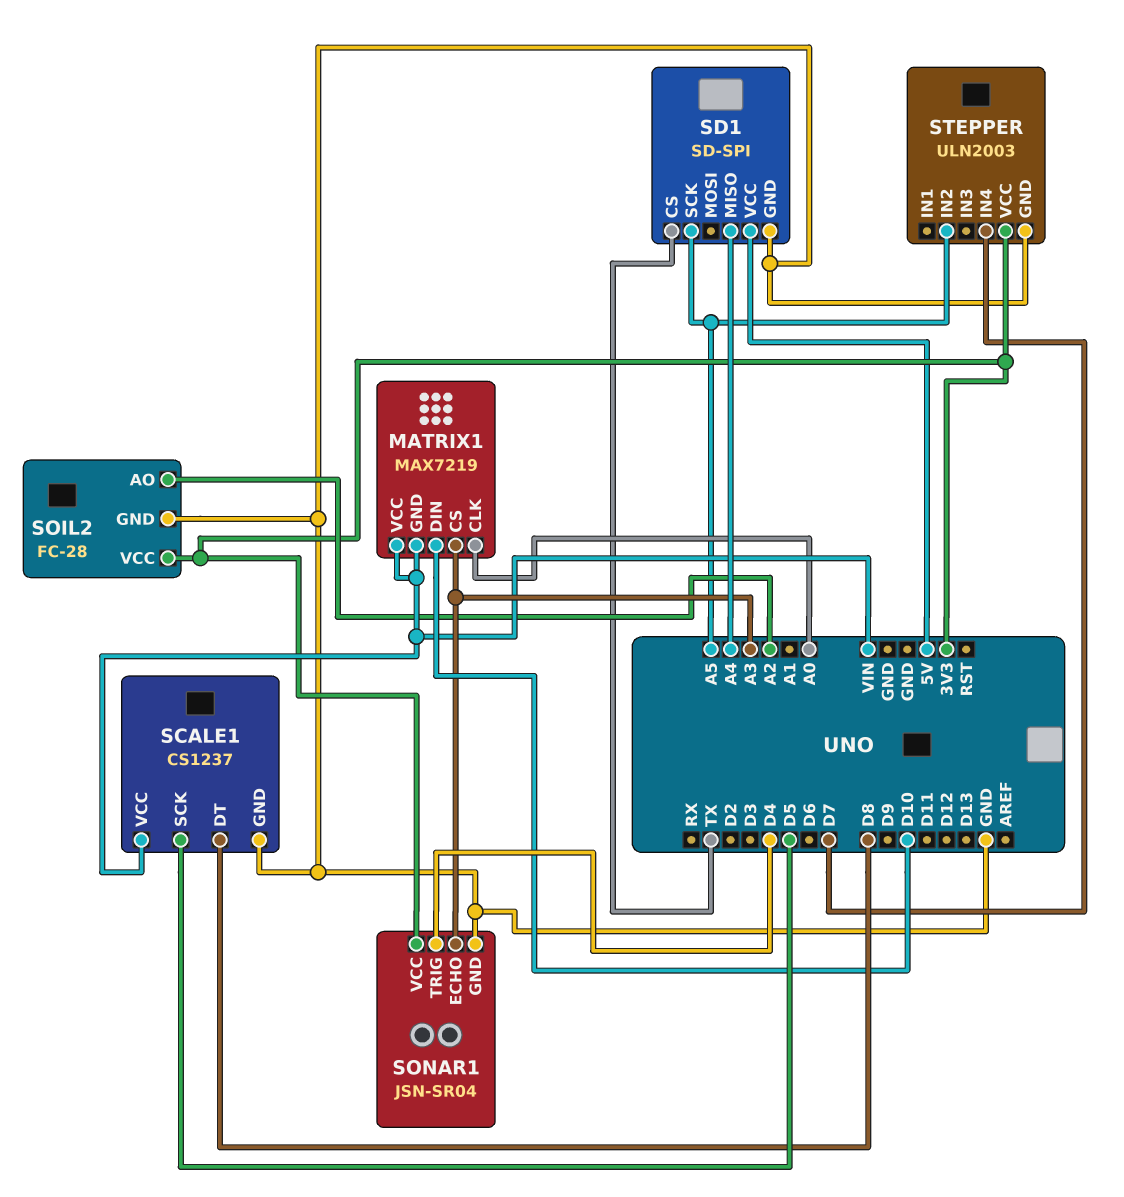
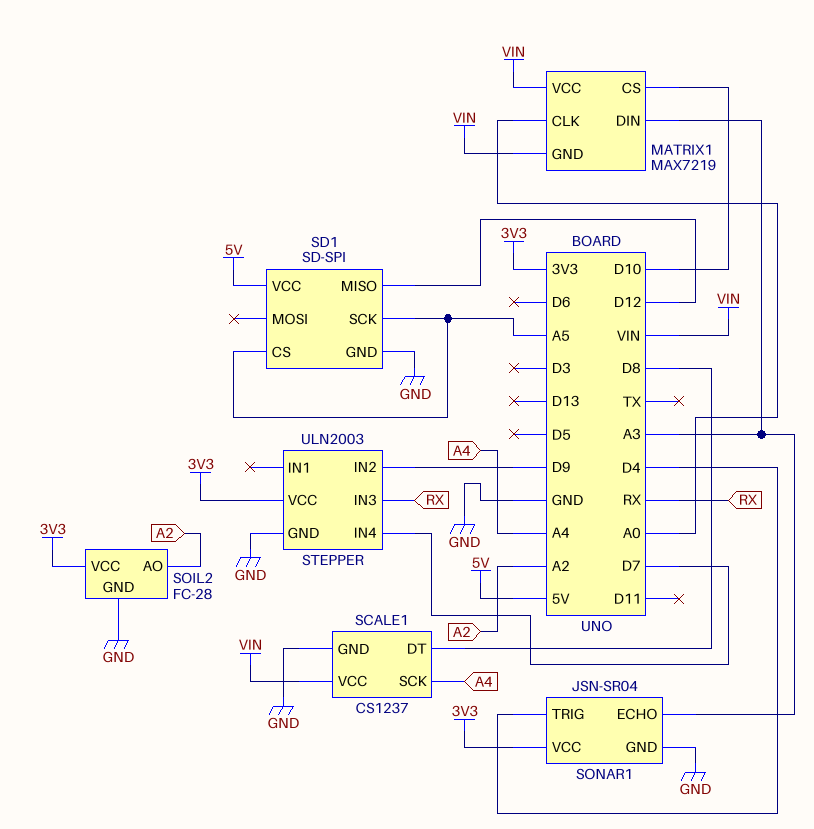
MATRIX1 pin CS: A3 -> D10
MATRIX1 pin DIN: D10 -> A3
SCALE1 pin SCK: D5 -> A4
SD1 pin CS: TX -> A5
SD1 pin MISO: A4 -> D12
STEPPER pin IN2: A5 -> D9
STEPPER pin IN3: none -> RX

